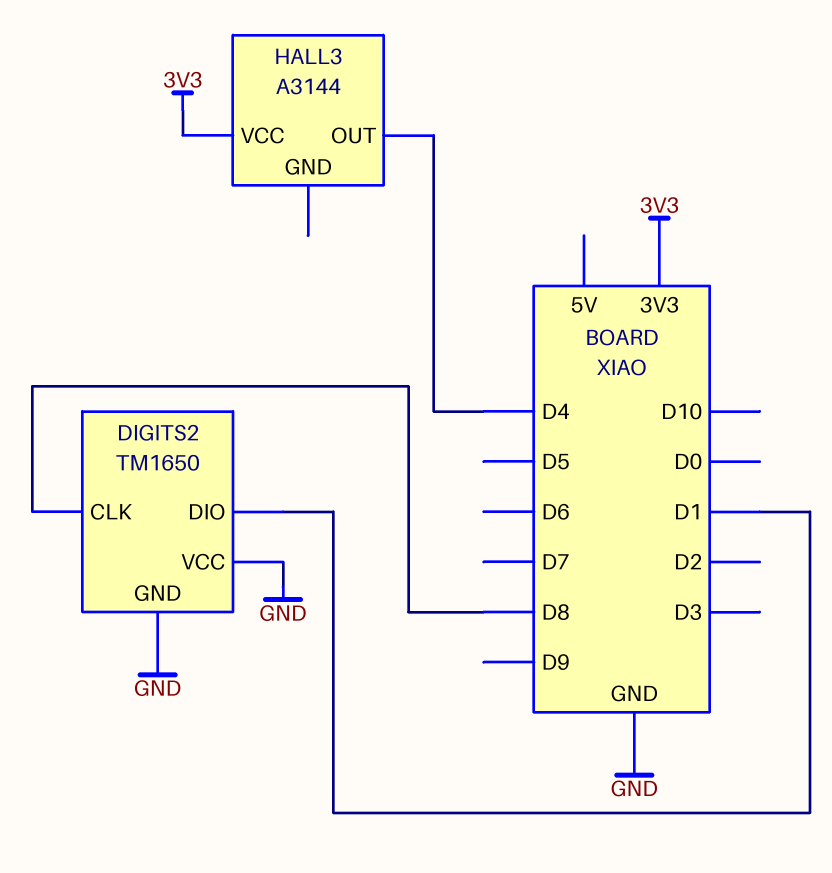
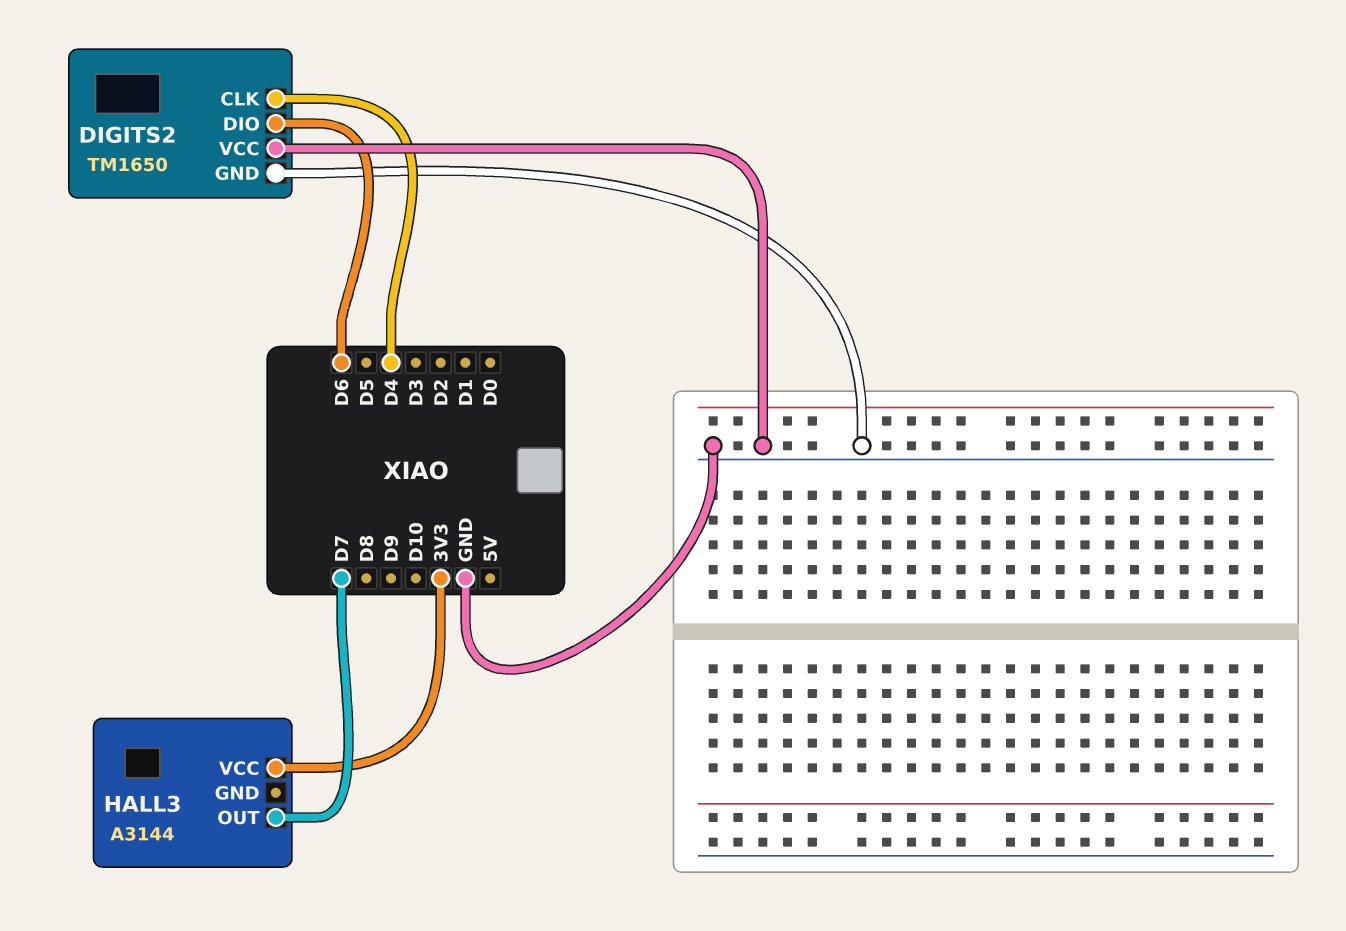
DIGITS2 pin CLK: D8 -> D4
DIGITS2 pin DIO: D1 -> D6
HALL3 pin OUT: D4 -> D7

